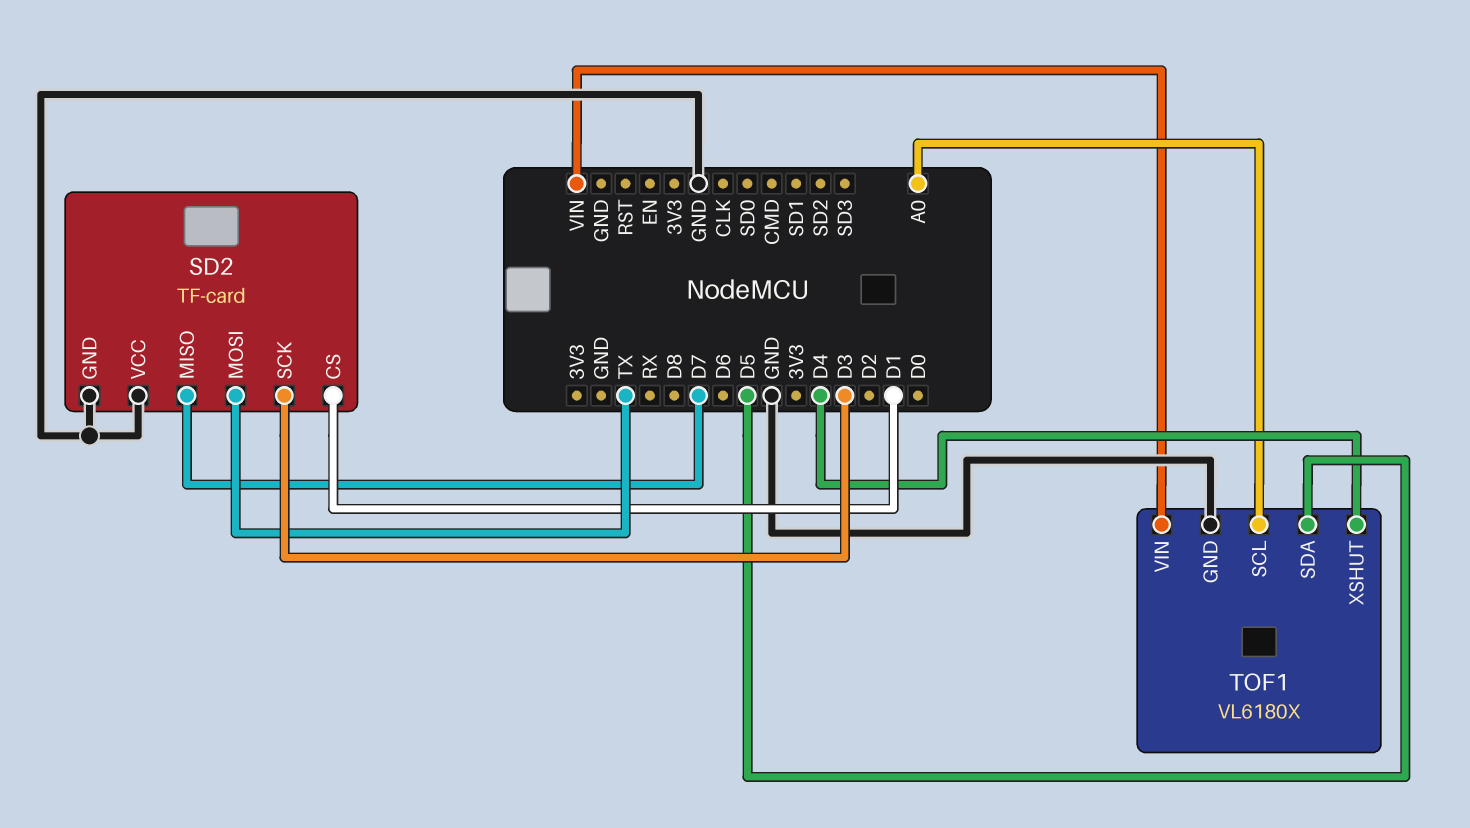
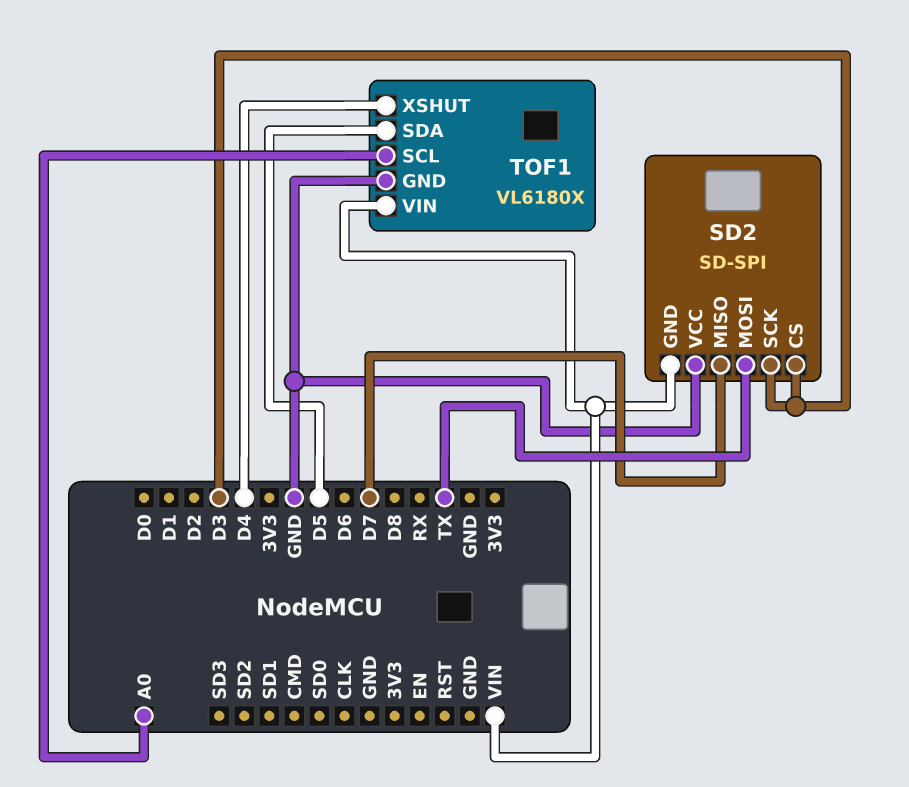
SD2: TF-card -> SD-SPI
SD2 pin CS: D1 -> D3
SD2 pin GND: GND -> VIN

